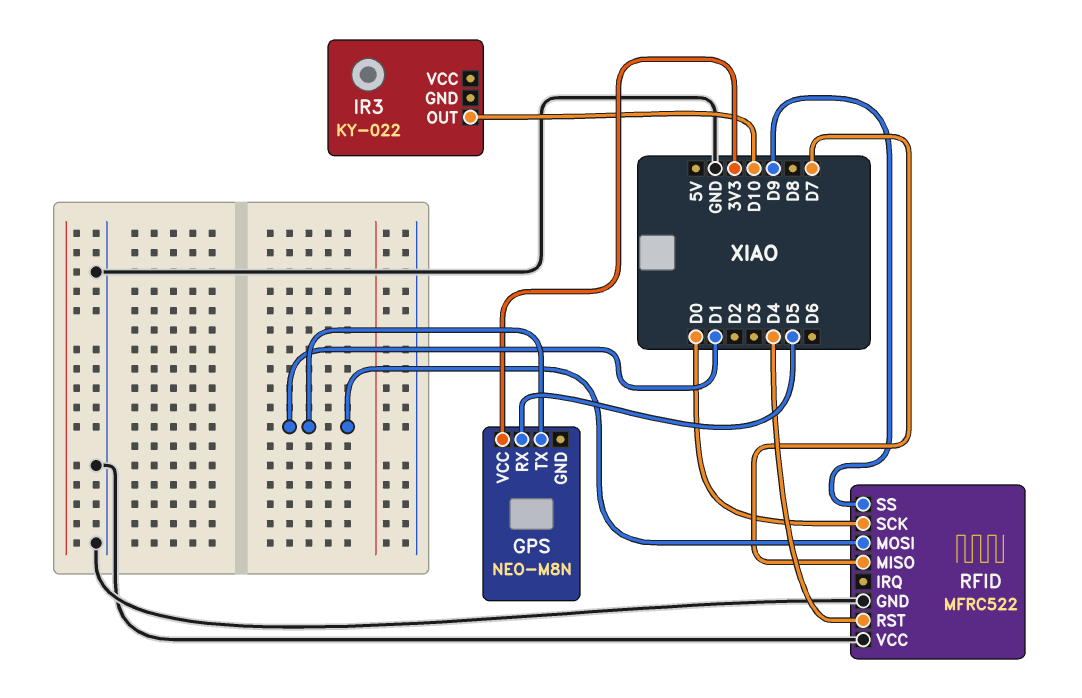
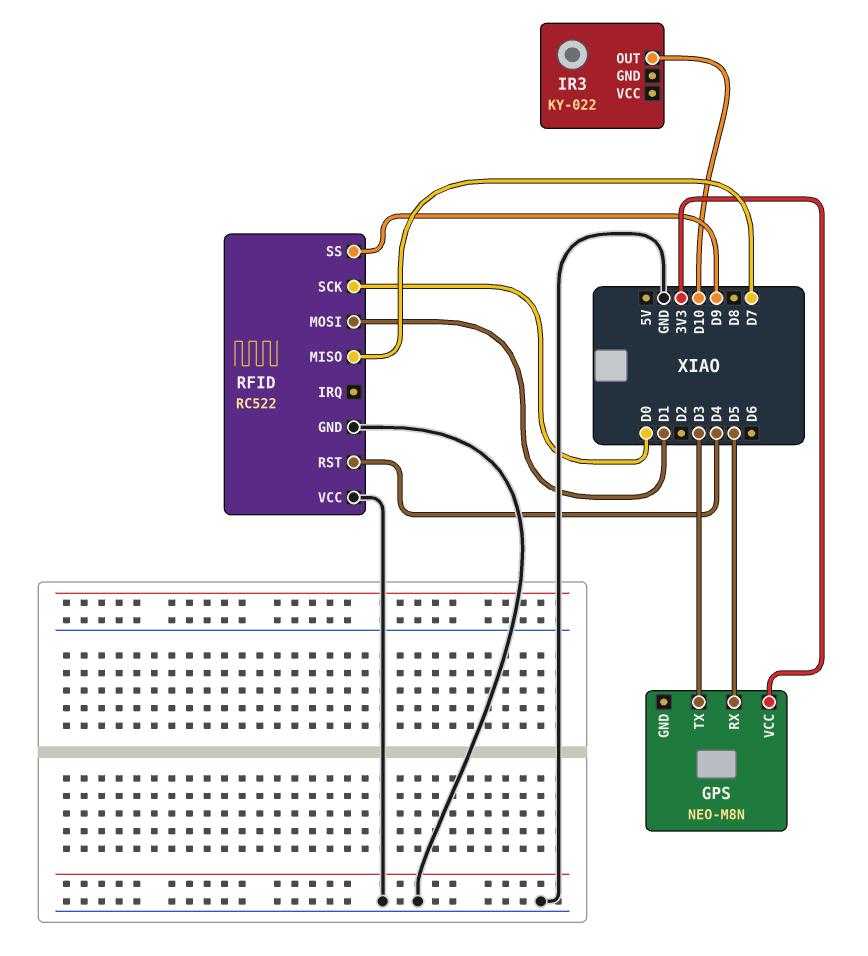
GPS pin TX: D1 -> D3
RFID: MFRC522 -> RC522

